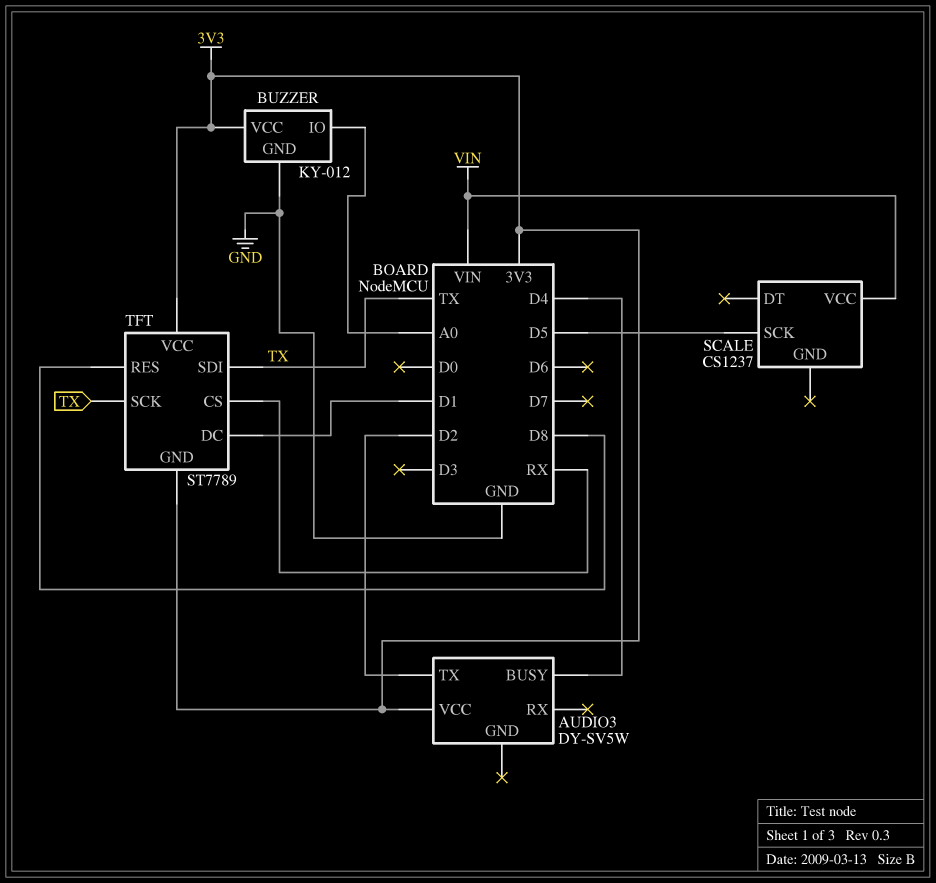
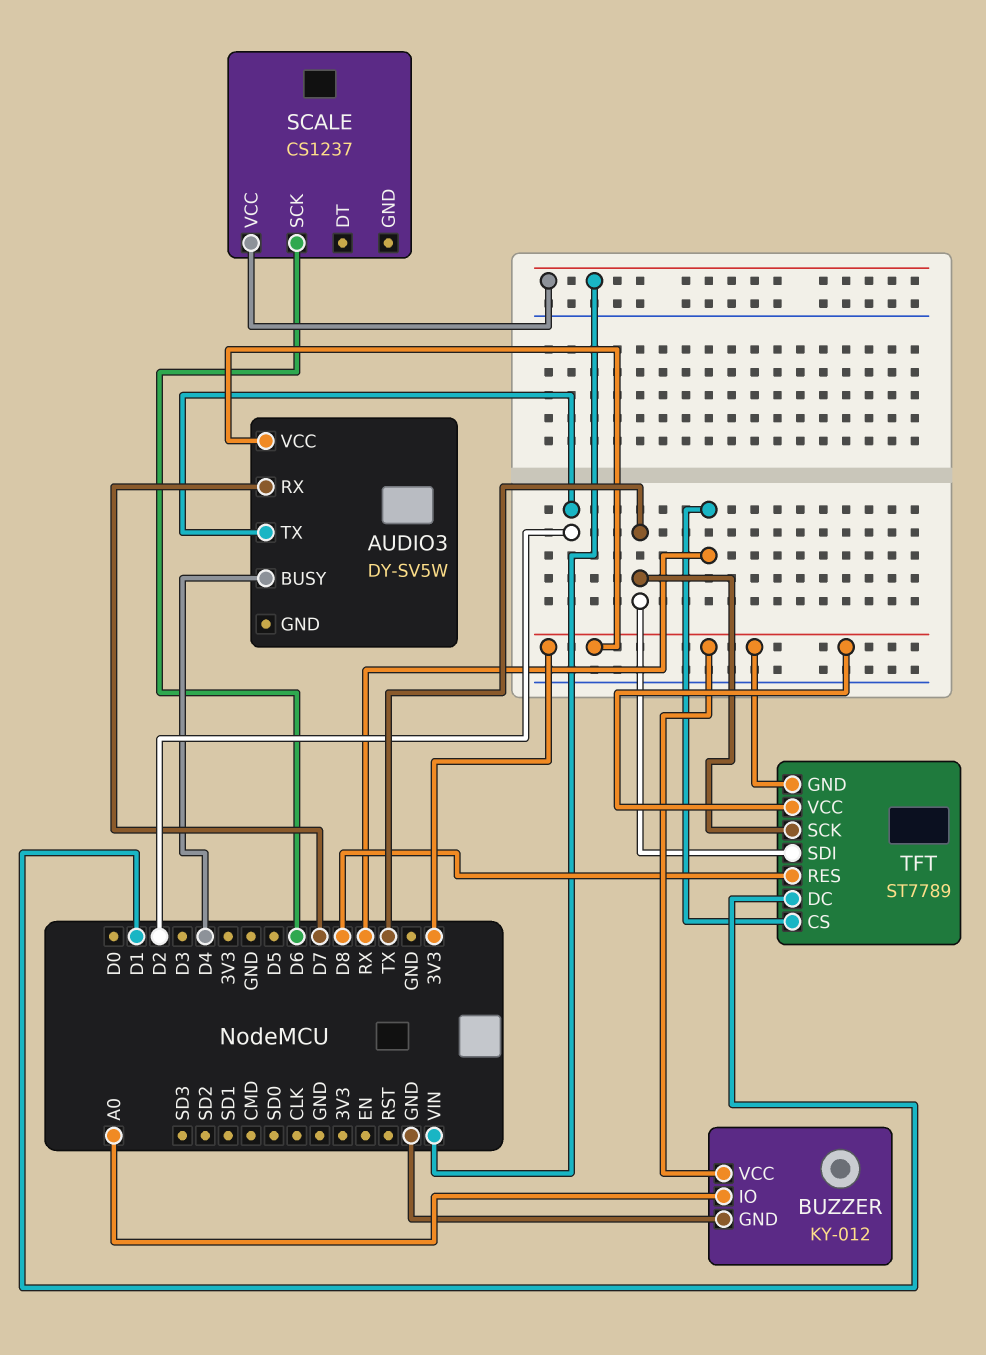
AUDIO3 pin RX: none -> D7
SCALE pin SCK: D5 -> D6

